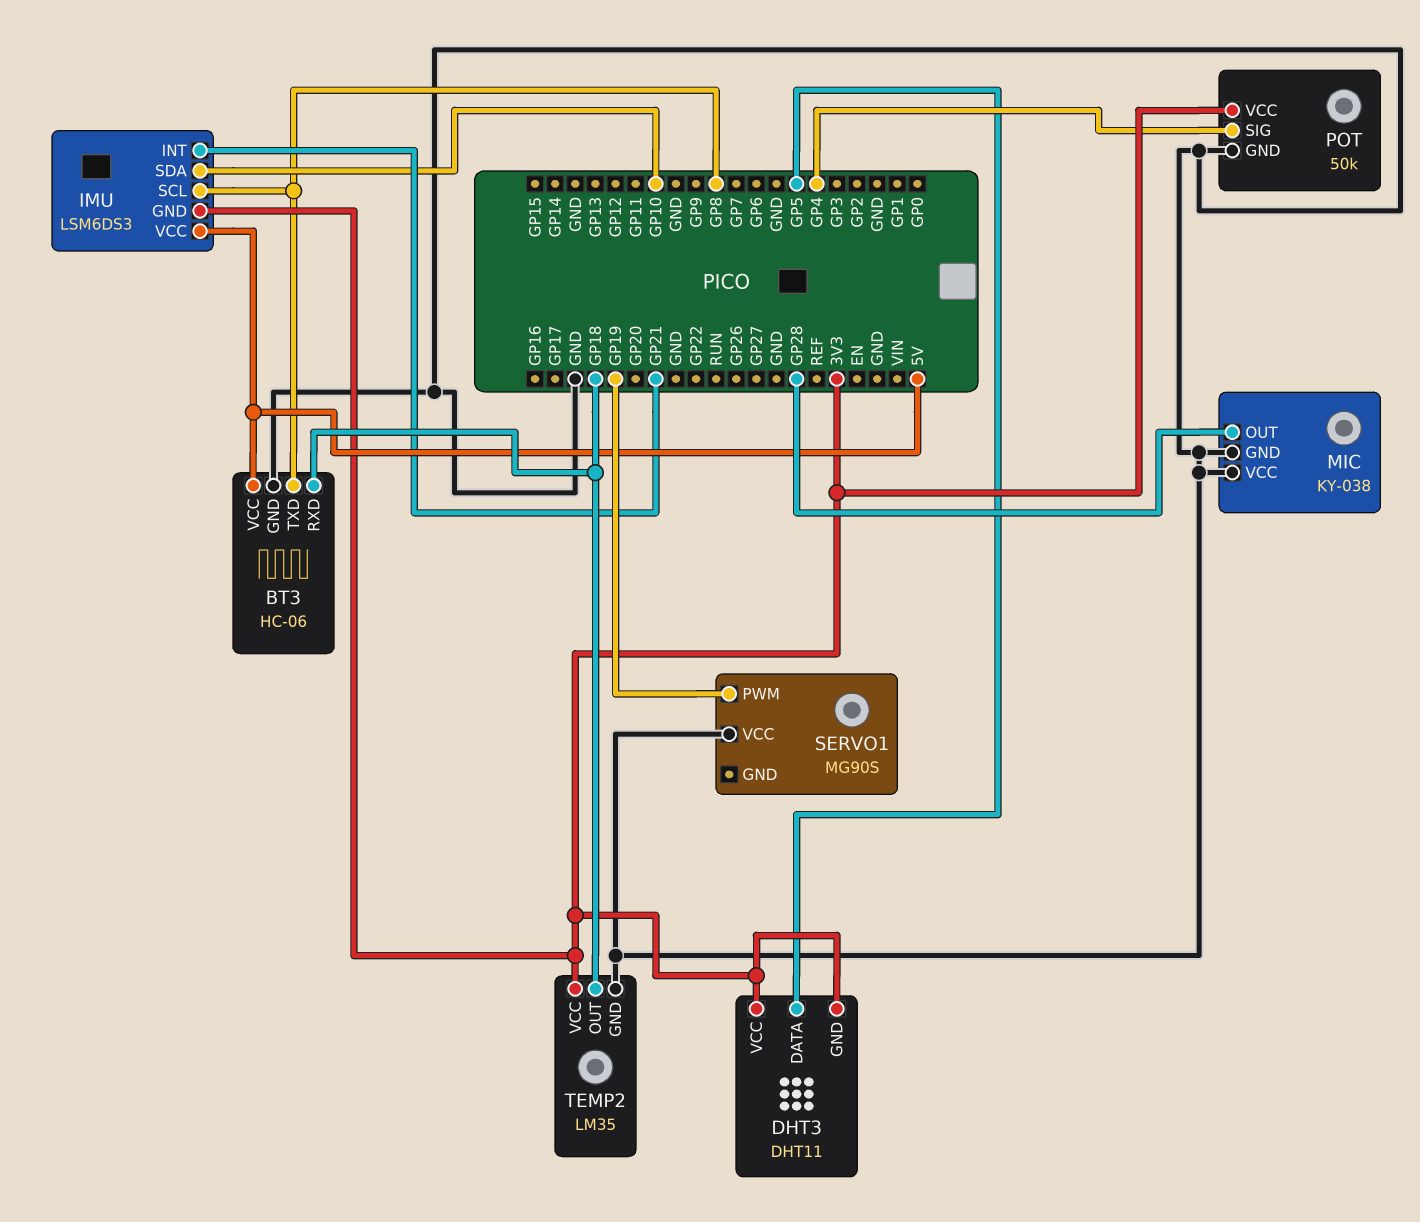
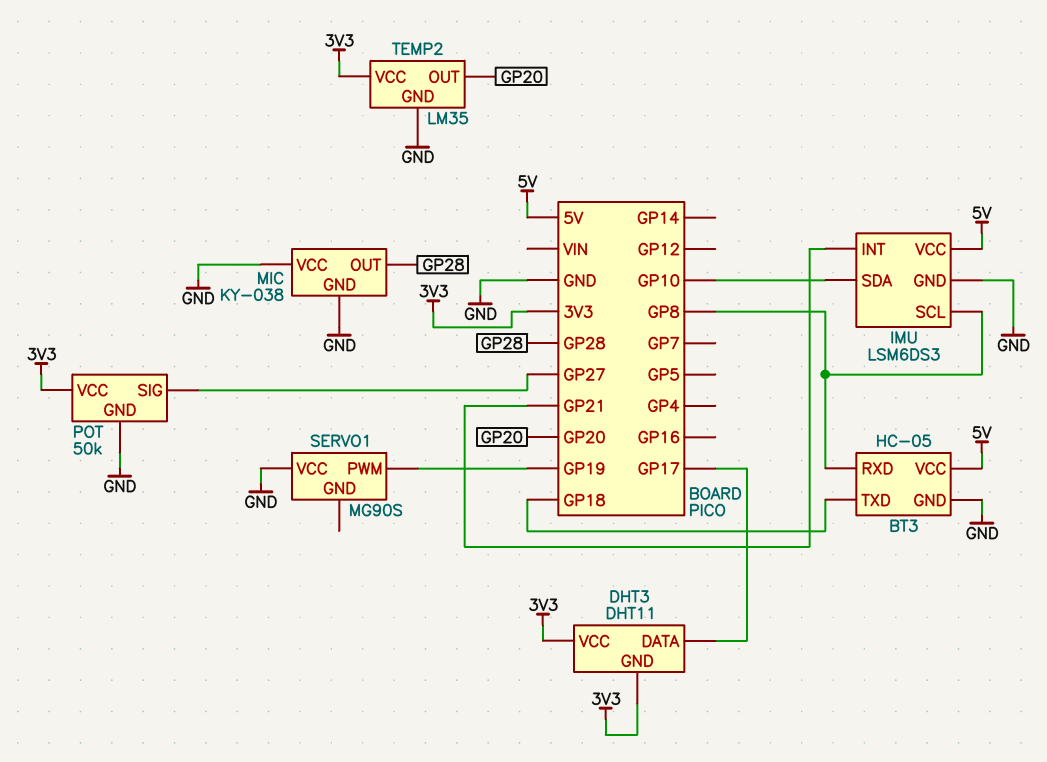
BT3: HC-06 -> HC-05
BT3 pin RXD: GP18 -> GP8
BT3 pin TXD: GP8 -> GP18
DHT3 pin DATA: GP5 -> GP17
IMU pin GND: 3V3 -> GND
POT pin SIG: GP4 -> GP27
TEMP2 pin OUT: GP18 -> GP20

